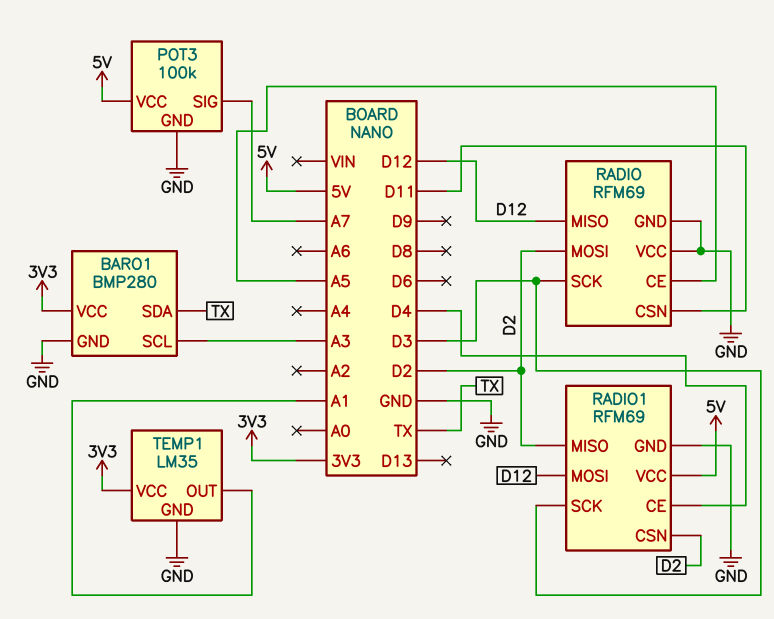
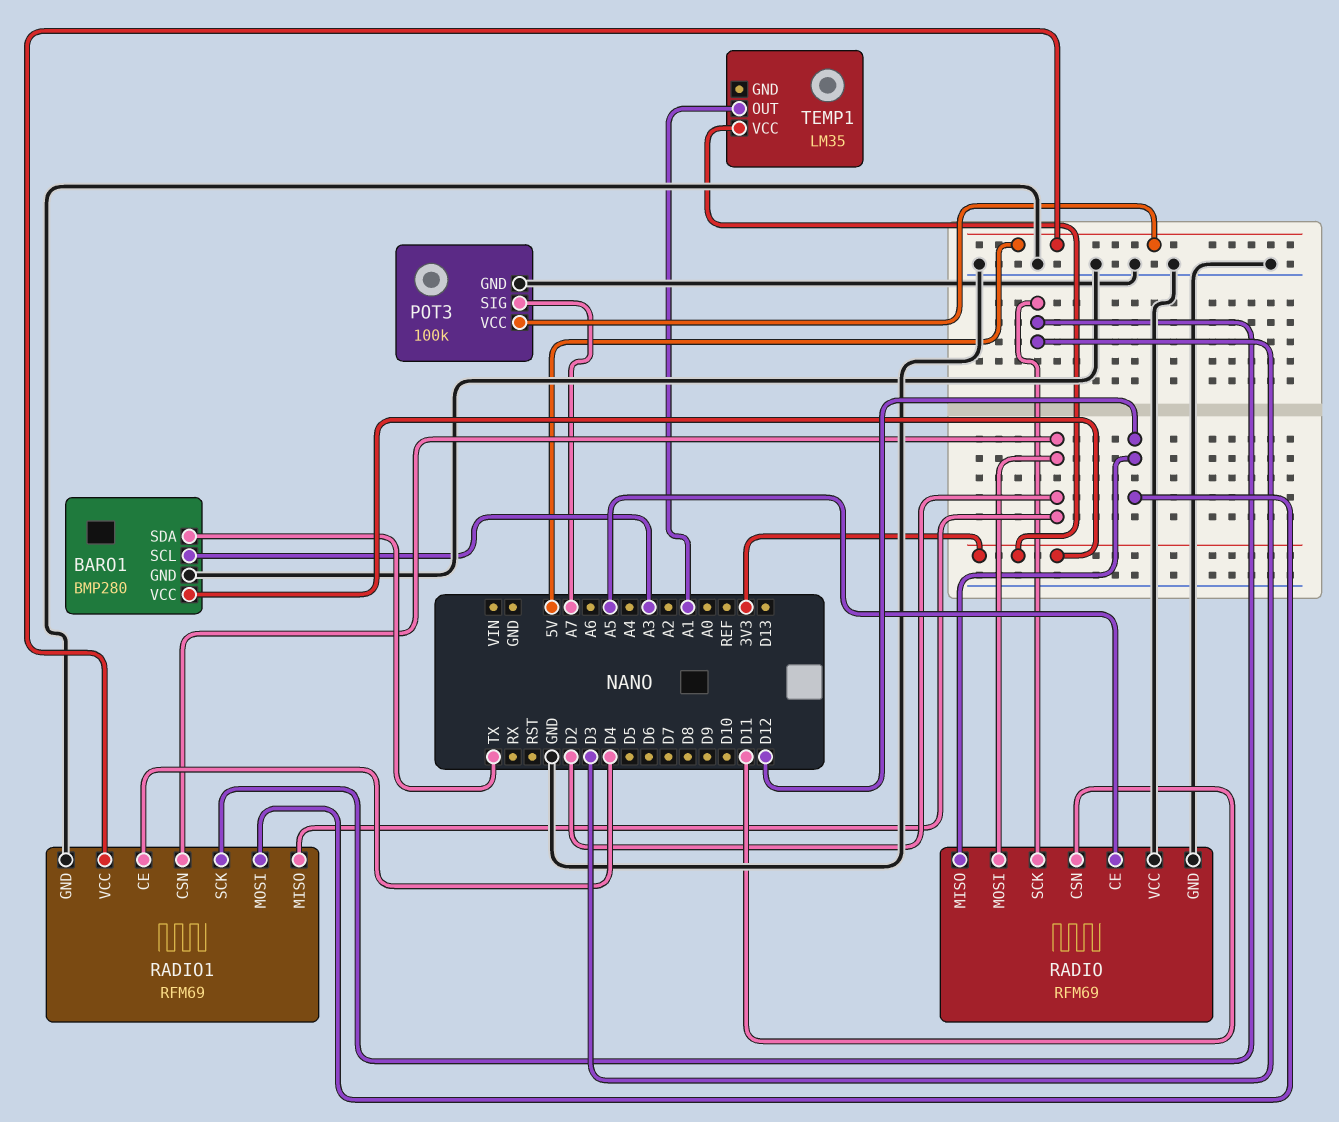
TEMP1 pin GND: GND -> none

